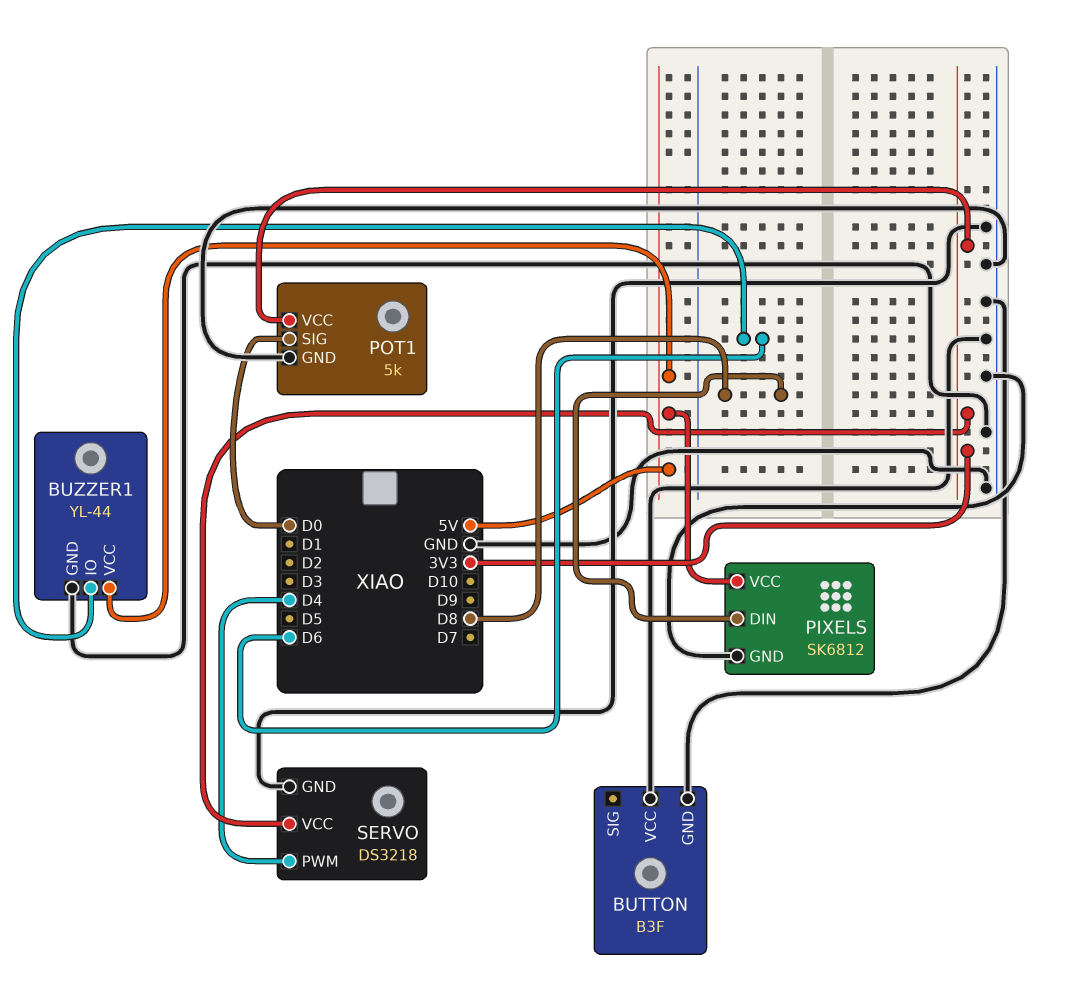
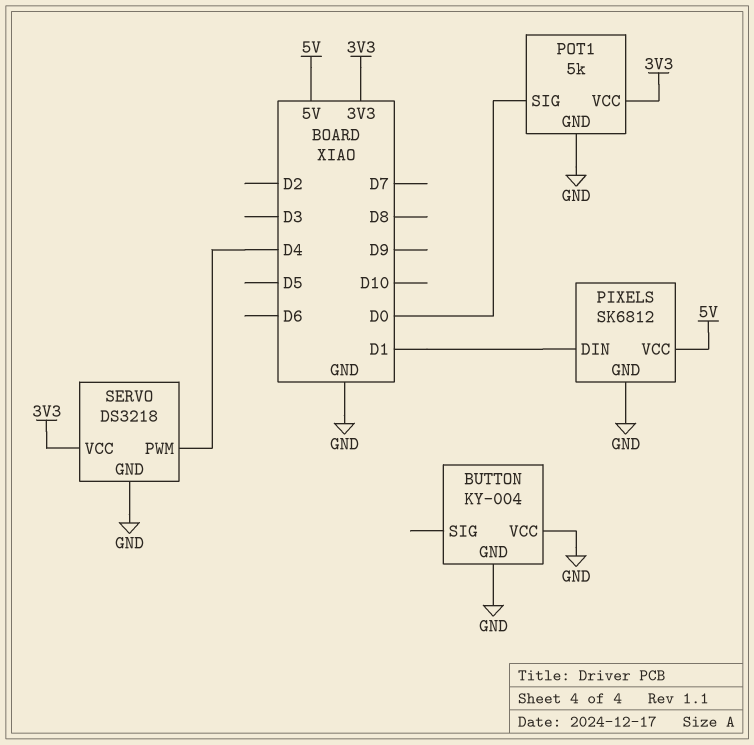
BUTTON: B3F -> KY-004
BUZZER1: YL-44 -> none
BUZZER1 pin GND: GND -> none
BUZZER1 pin IO: D6 -> none
BUZZER1 pin VCC: 5V -> none
PIXELS pin DIN: D8 -> D1

